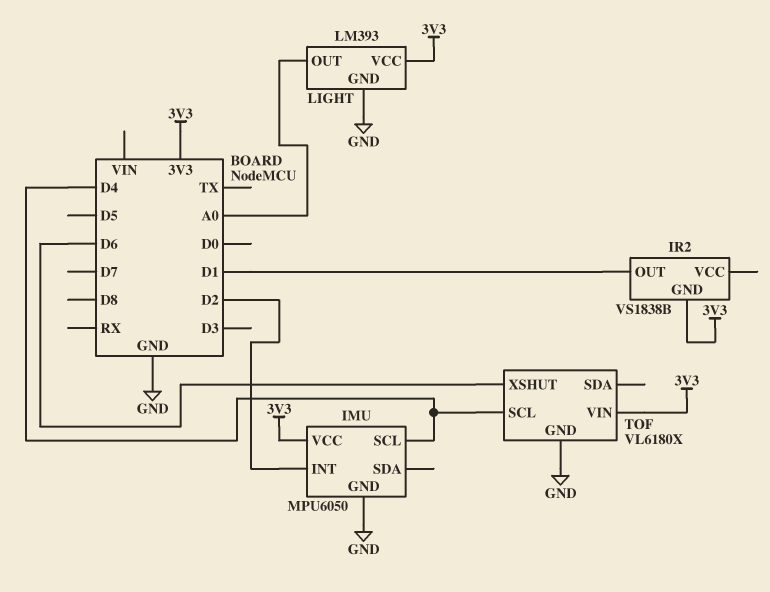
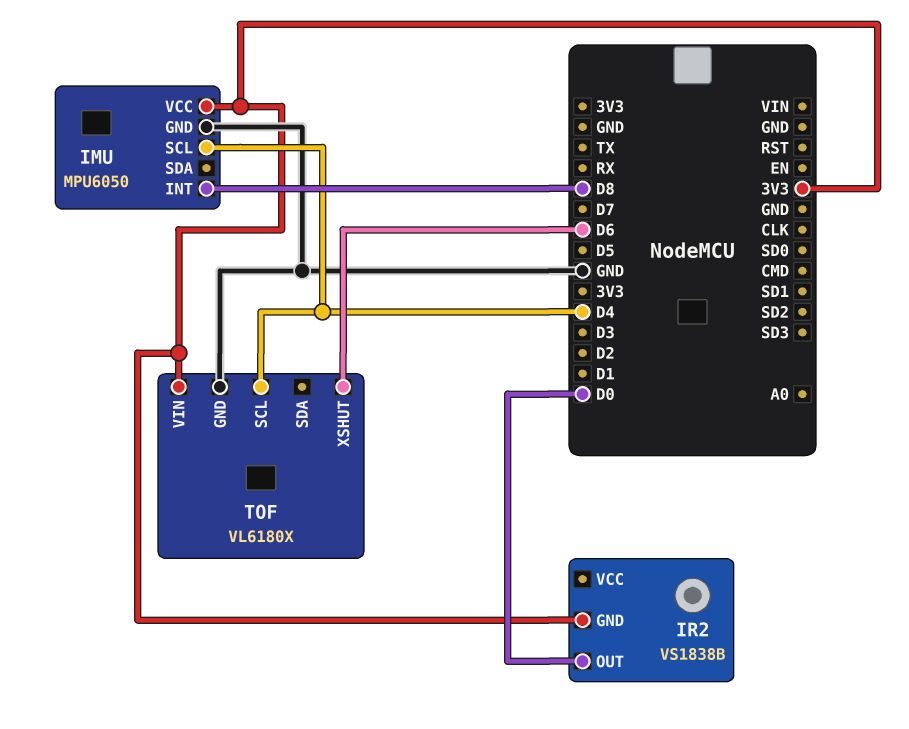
IMU pin INT: D2 -> D8
IR2 pin OUT: D1 -> D0
LIGHT: LM393 -> none
LIGHT pin GND: GND -> none
LIGHT pin OUT: A0 -> none
LIGHT pin VCC: 3V3 -> none

